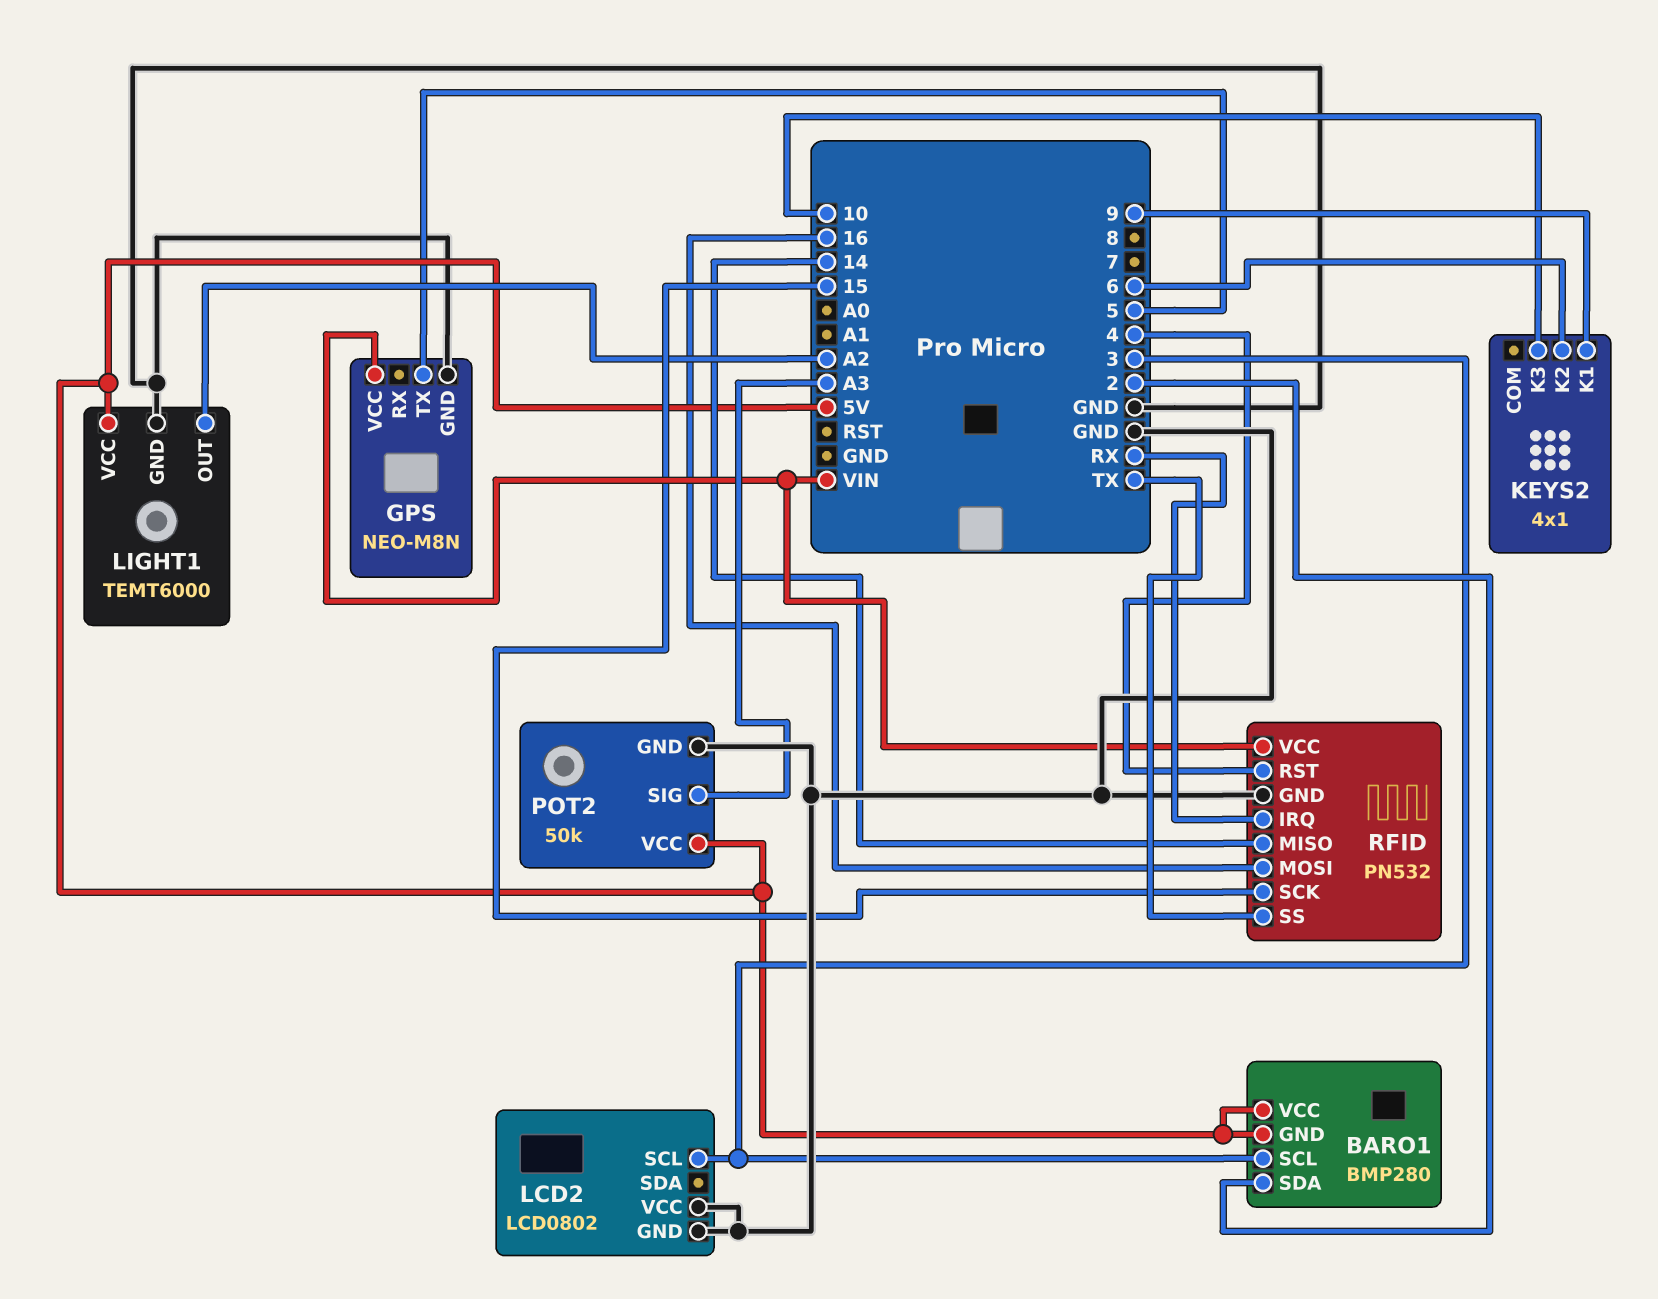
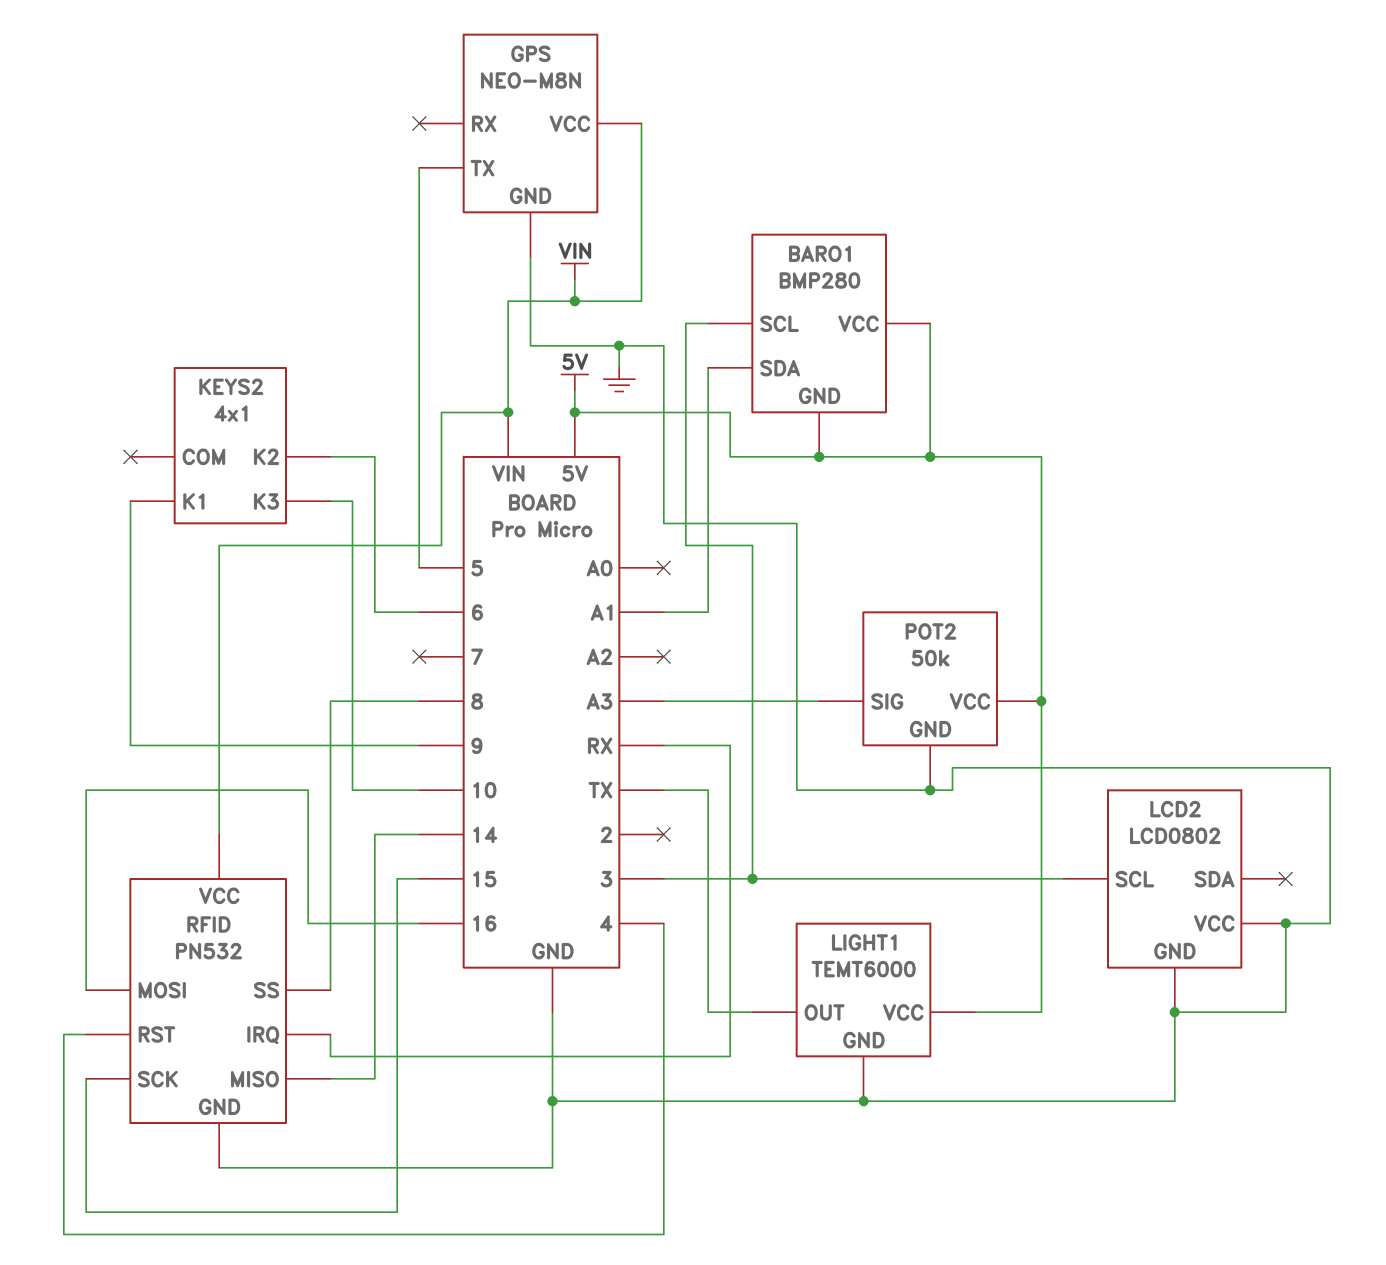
BARO1 pin SDA: 2 -> A1
LIGHT1 pin OUT: A2 -> TX
RFID pin SS: TX -> 8

